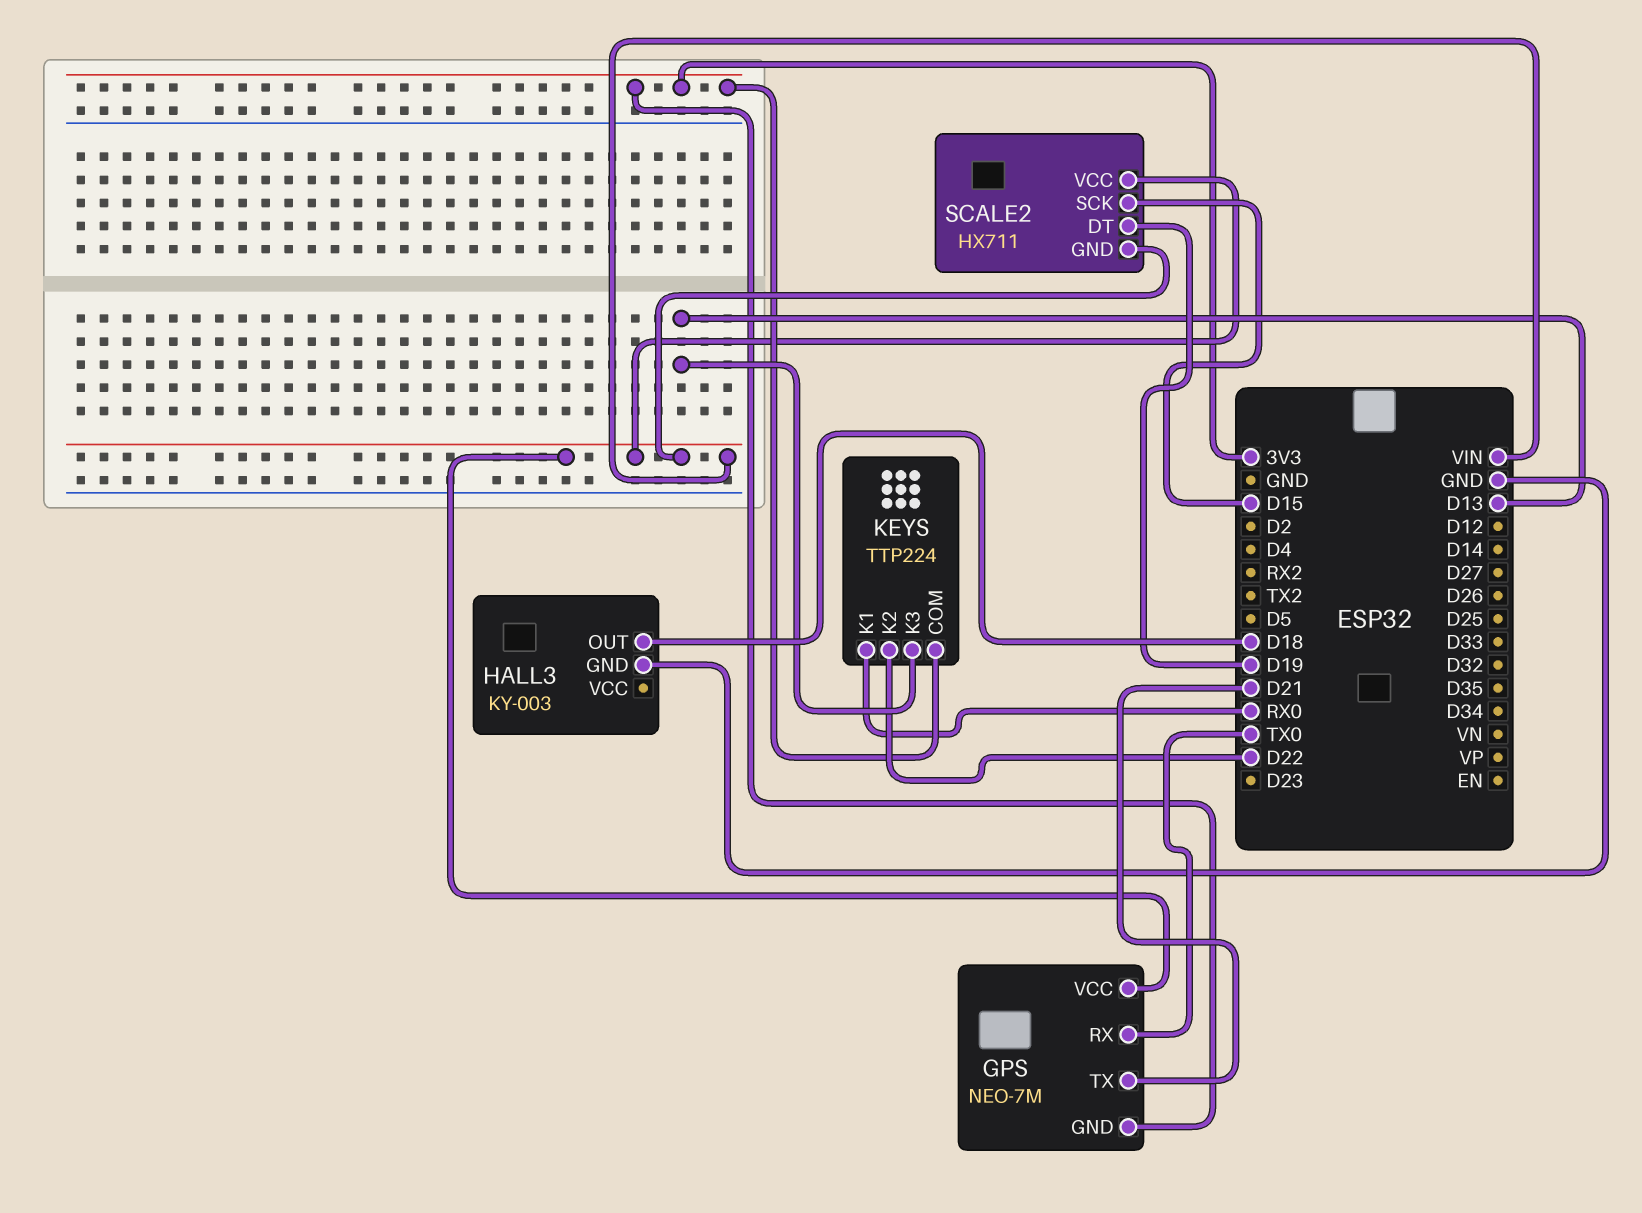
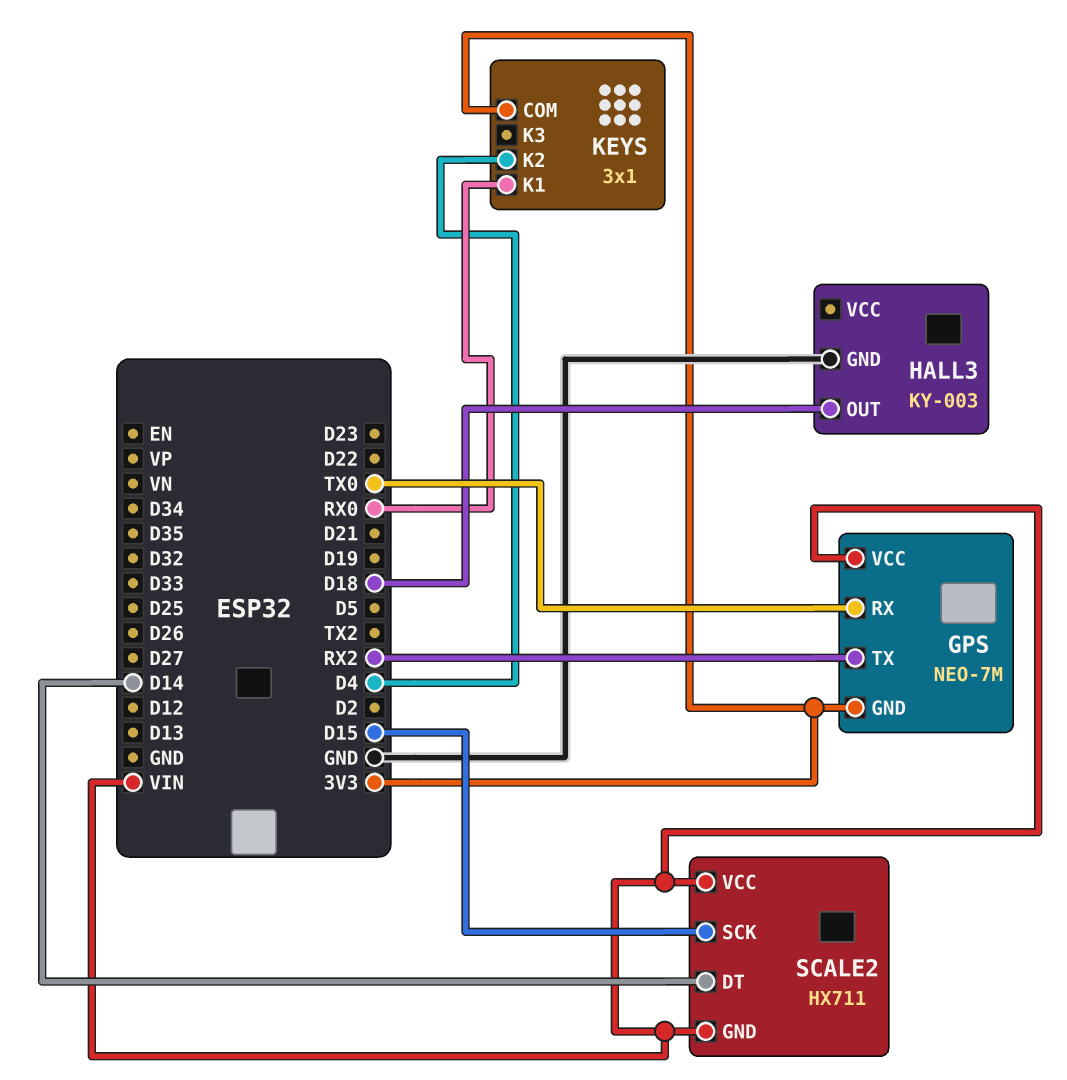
GPS pin TX: D21 -> RX2
KEYS: TTP224 -> 3x1
KEYS pin K2: D22 -> D4
KEYS pin K3: D13 -> none
SCALE2 pin DT: D19 -> D14

